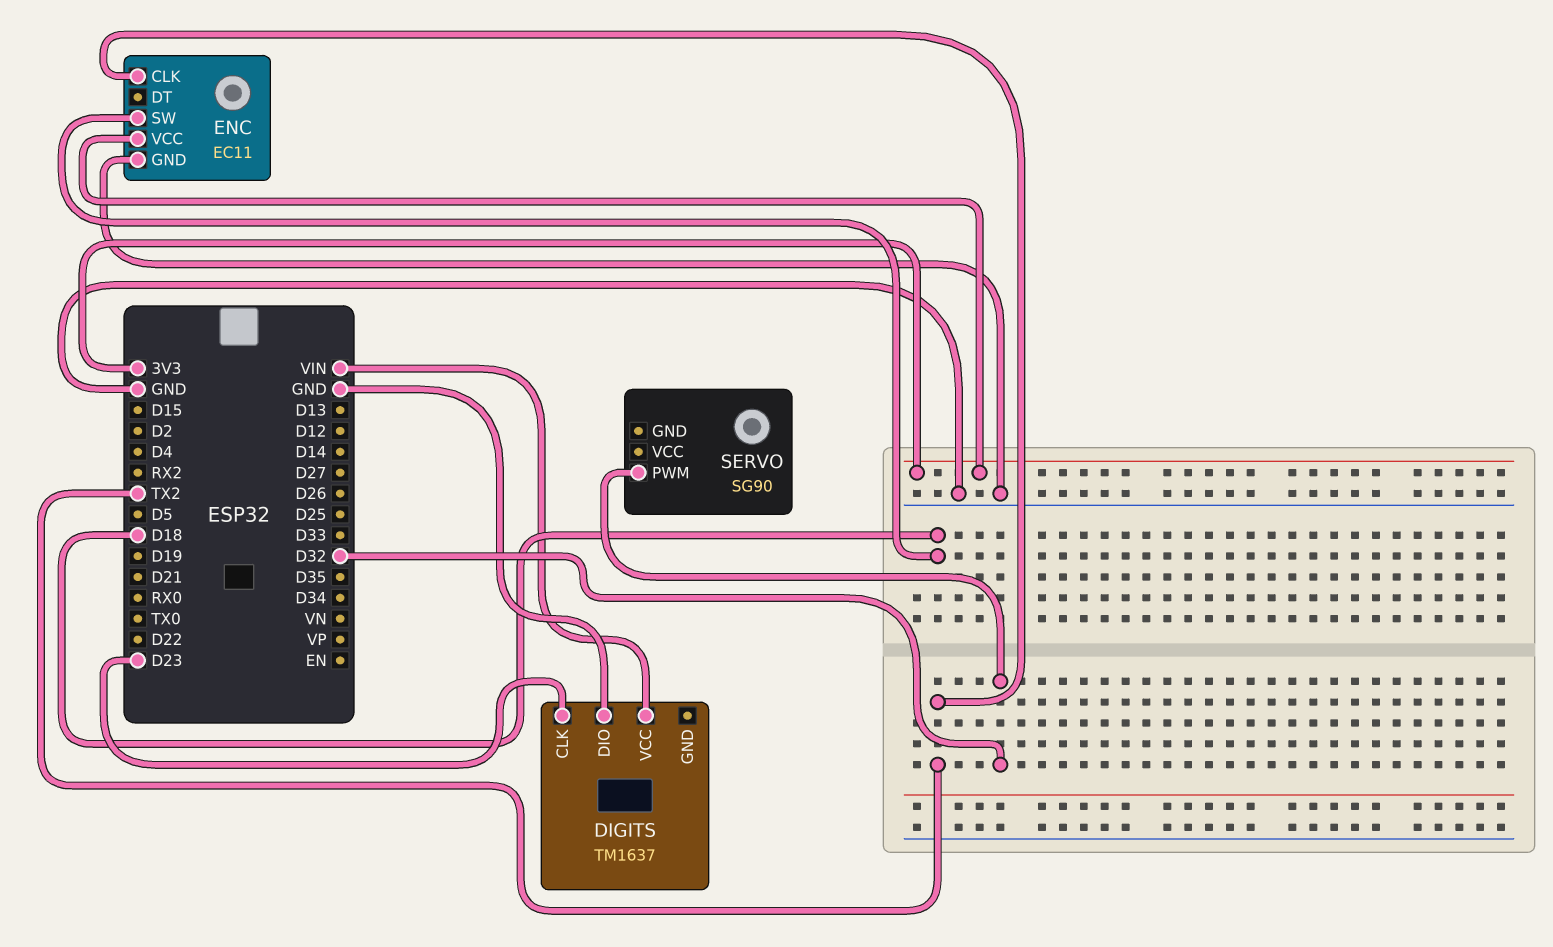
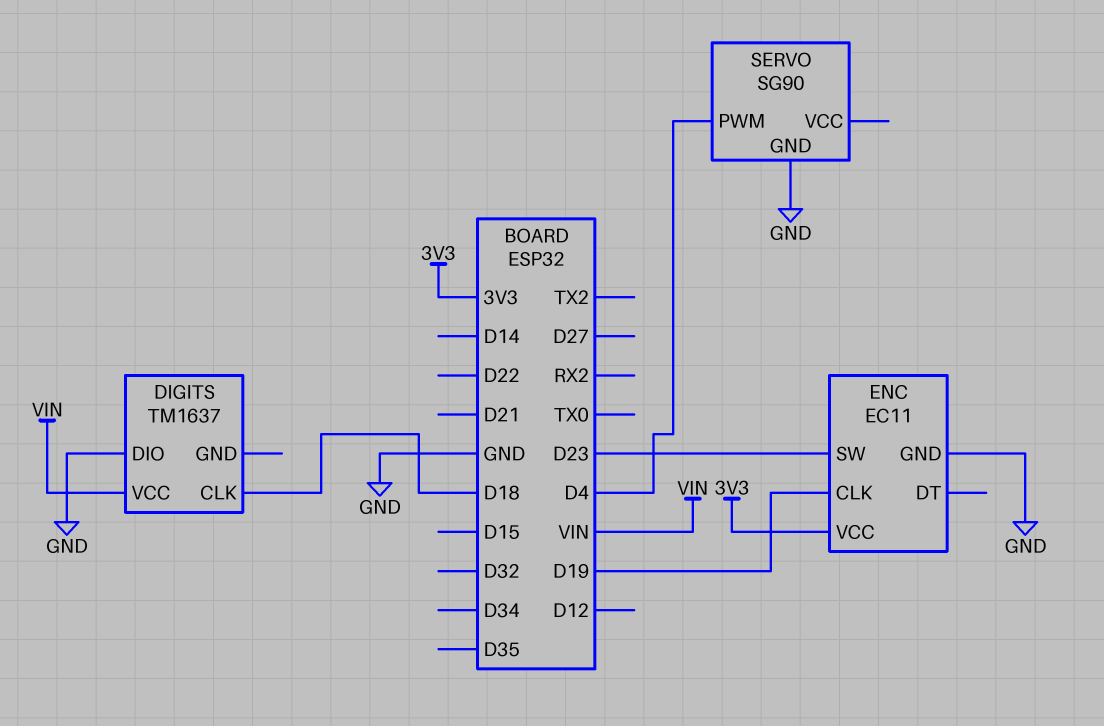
DIGITS pin CLK: D23 -> D18
ENC pin CLK: TX2 -> D19
ENC pin SW: D18 -> D23
SERVO pin GND: none -> GND
SERVO pin PWM: D32 -> D4

